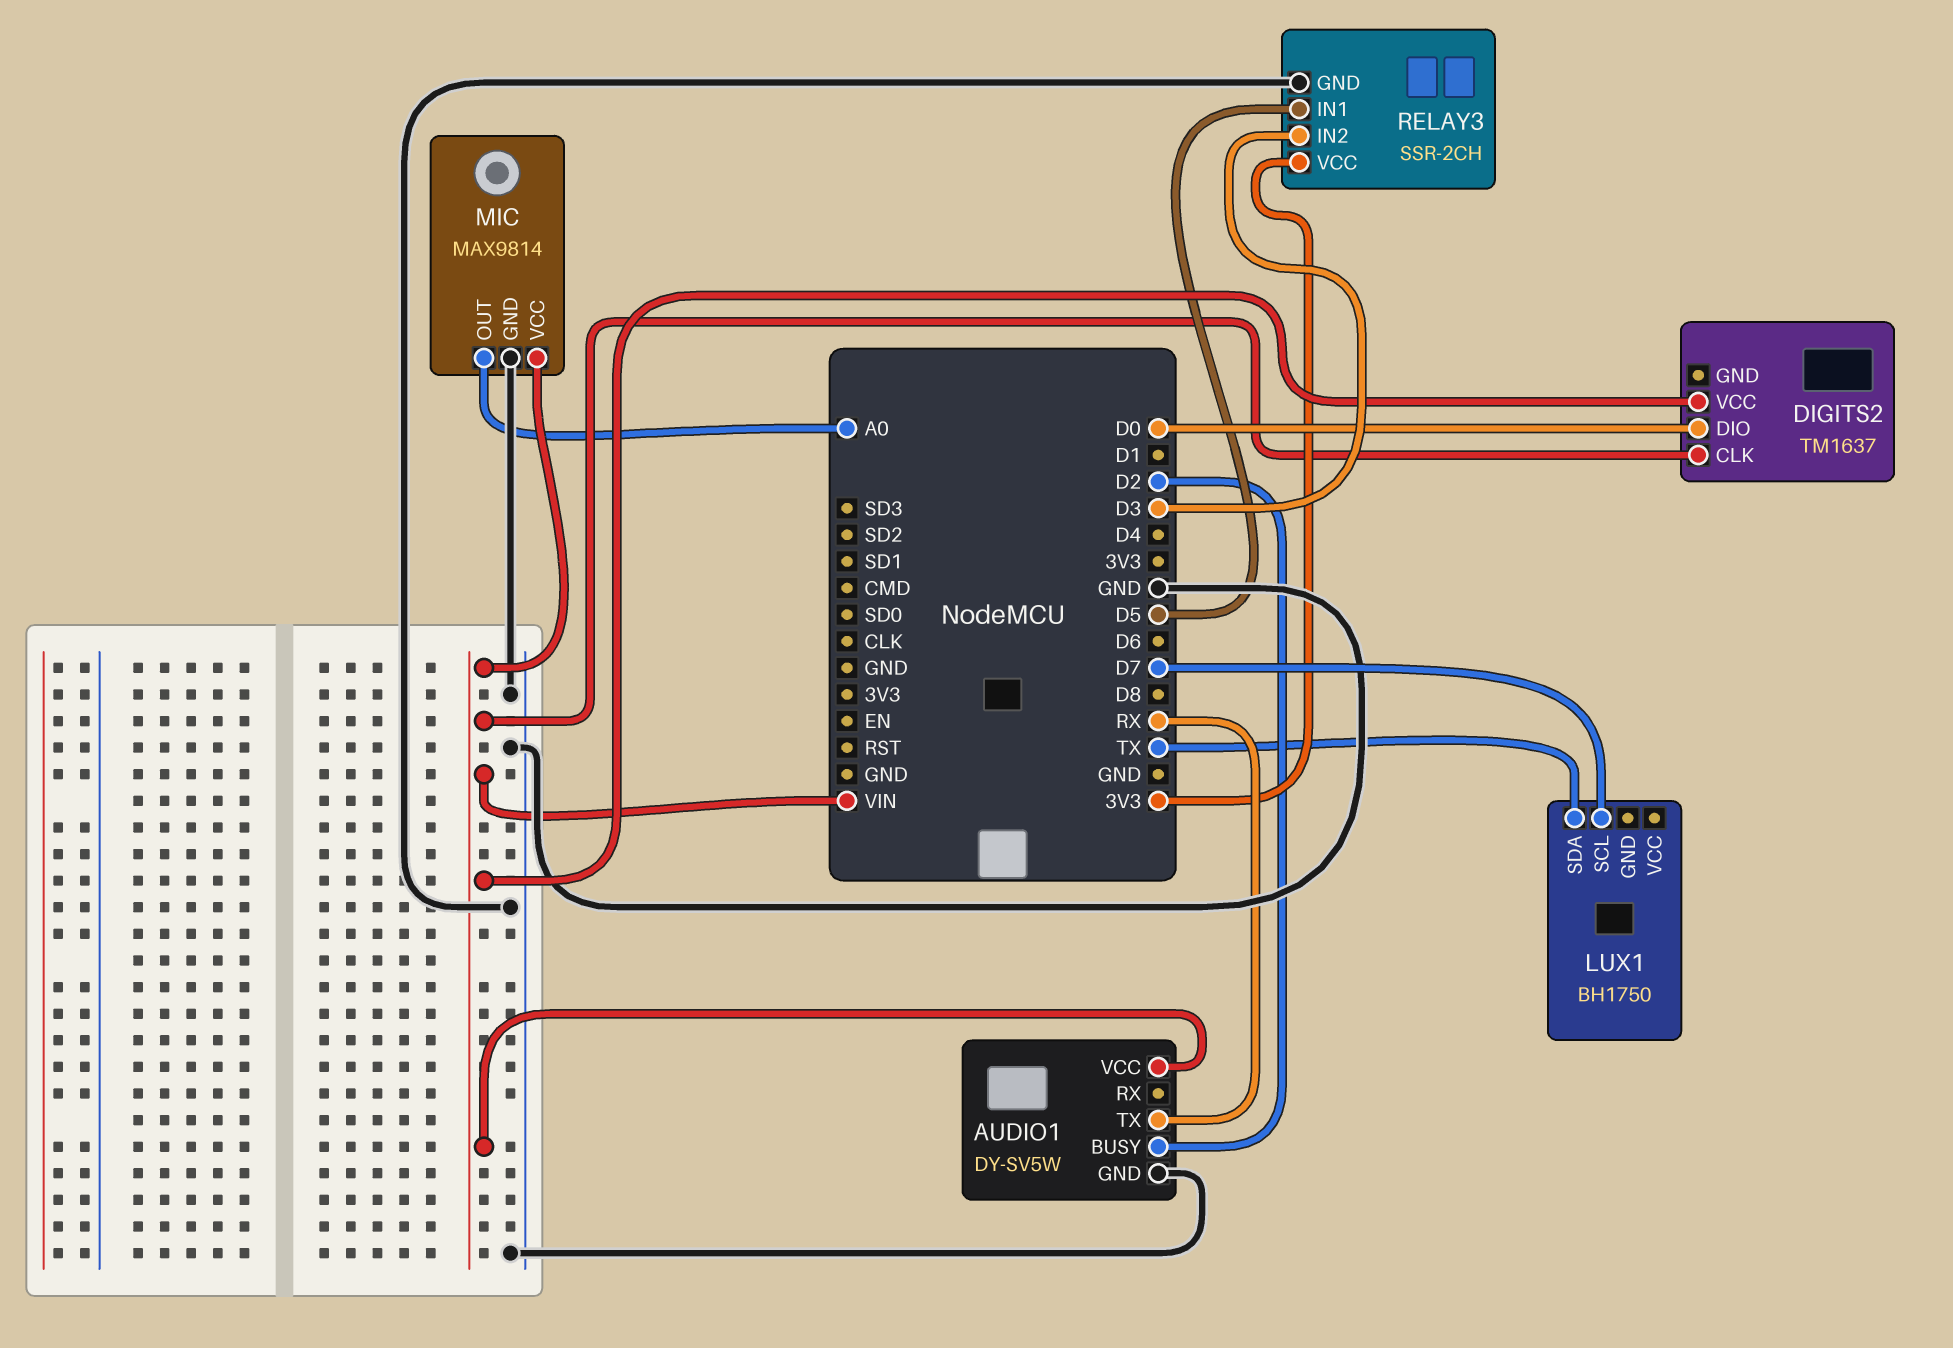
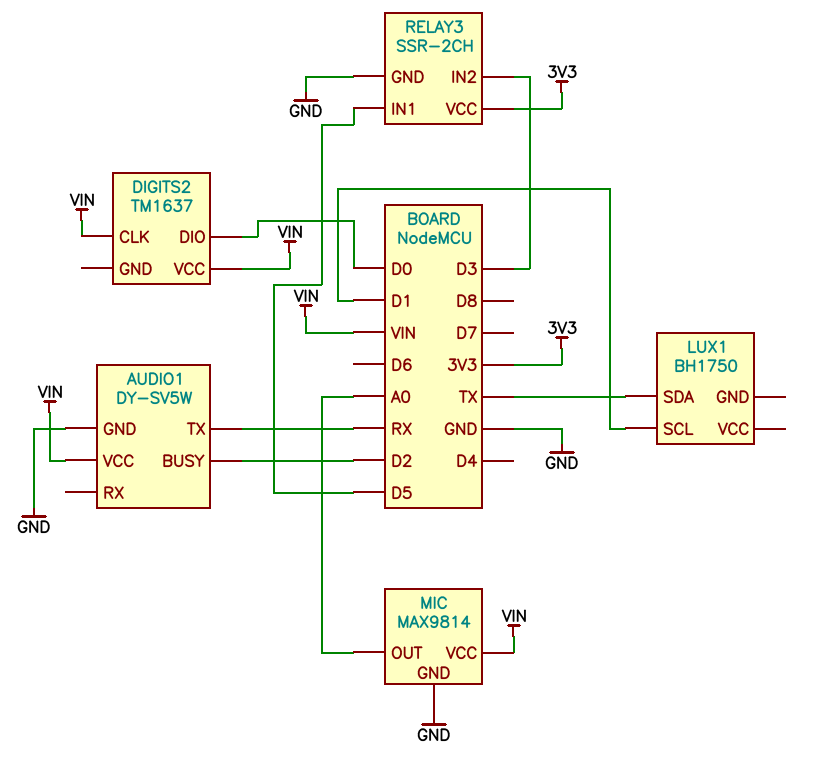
LUX1 pin SCL: D7 -> D1

